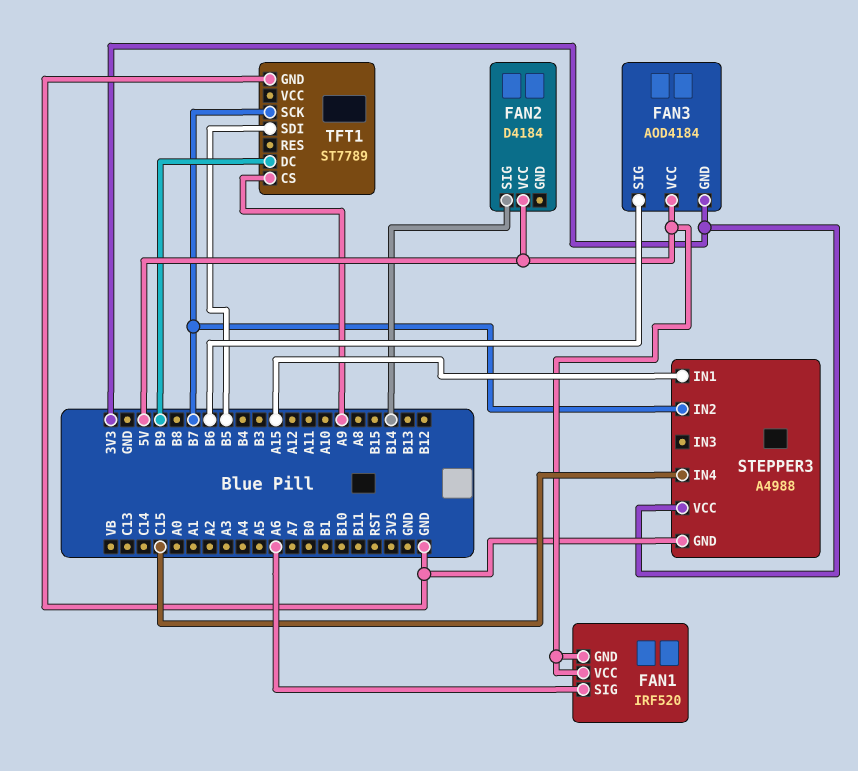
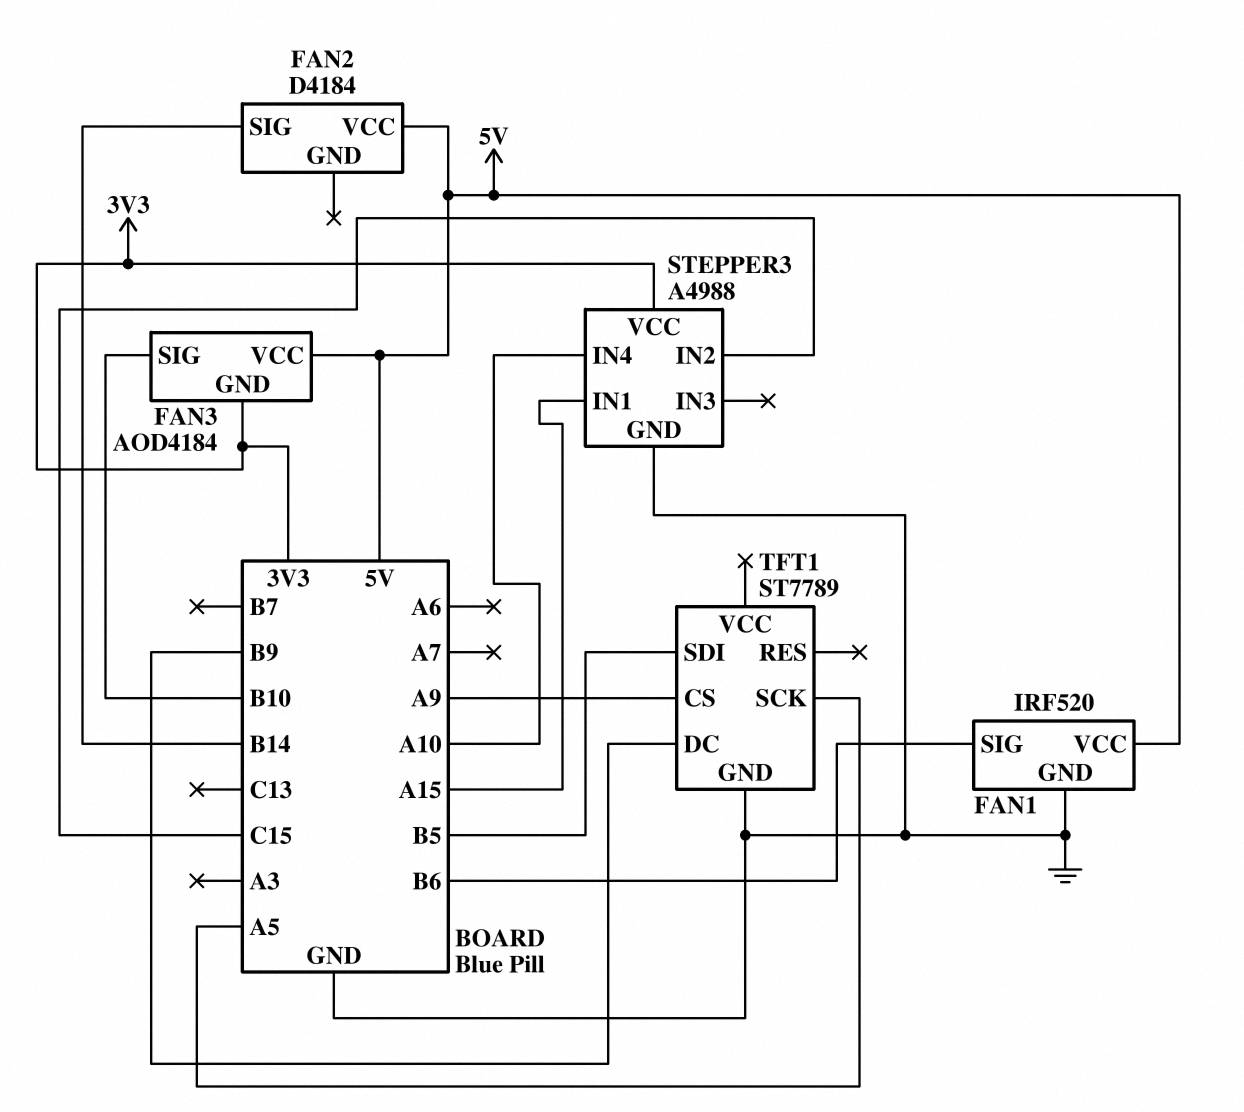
FAN1 pin GND: 5V -> GND
FAN1 pin SIG: A6 -> B6
FAN3 pin SIG: B6 -> B10
STEPPER3 pin IN2: B7 -> C15
STEPPER3 pin IN4: C15 -> A10
TFT1 pin SCK: B7 -> A5

